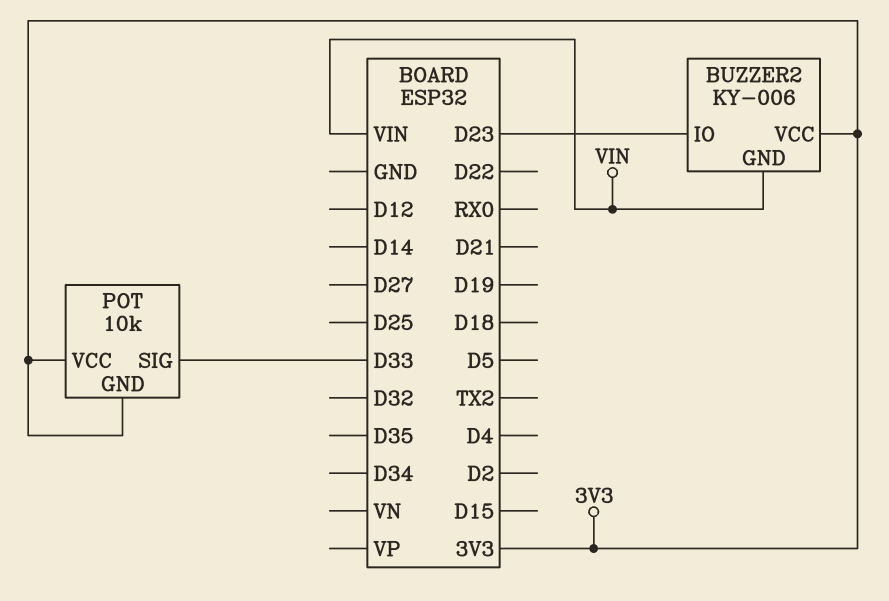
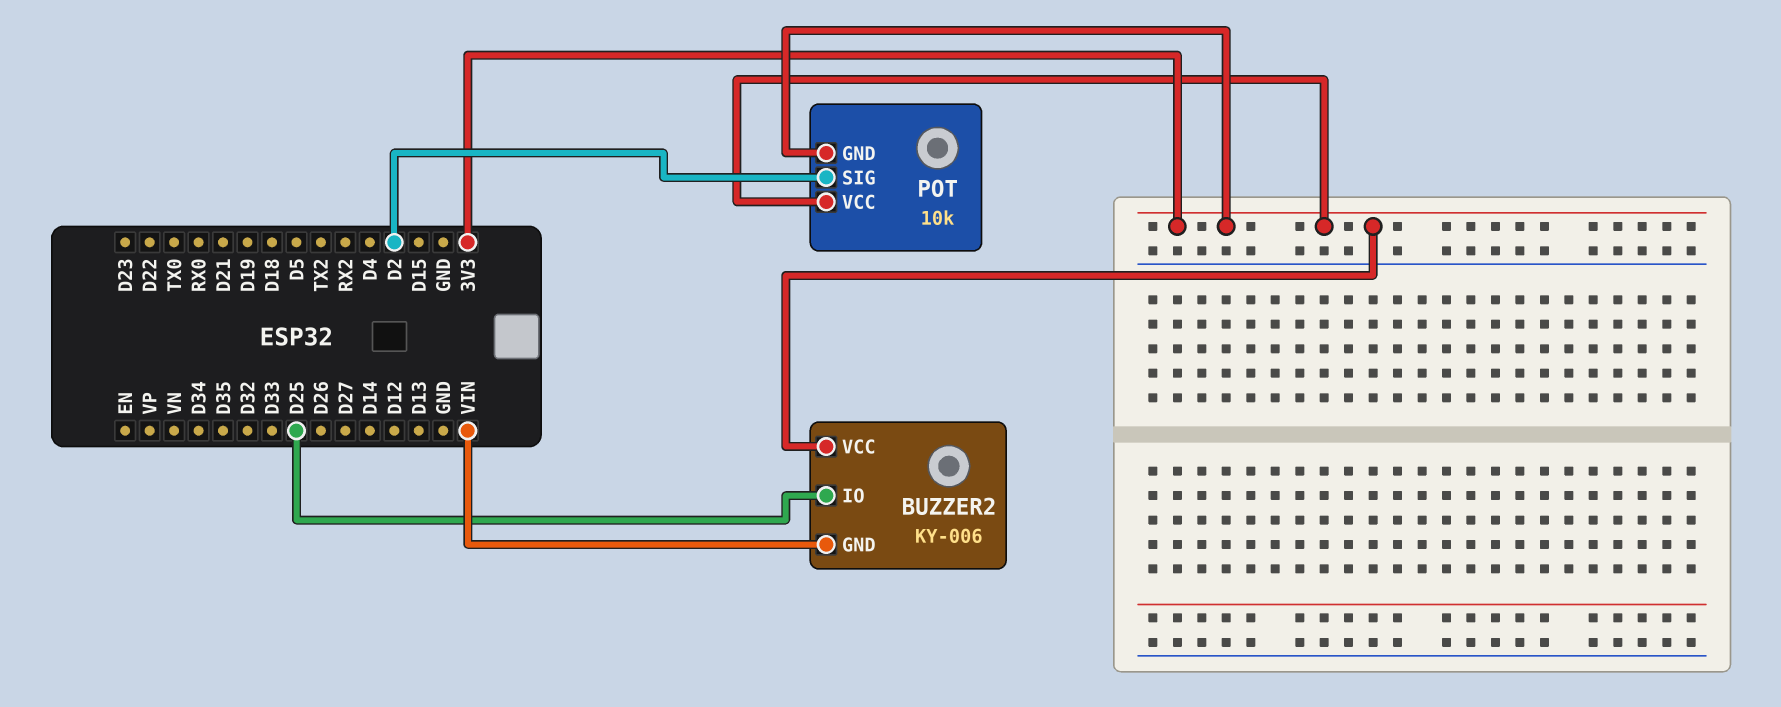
BUZZER2 pin IO: D23 -> D25
POT pin SIG: D33 -> D2

